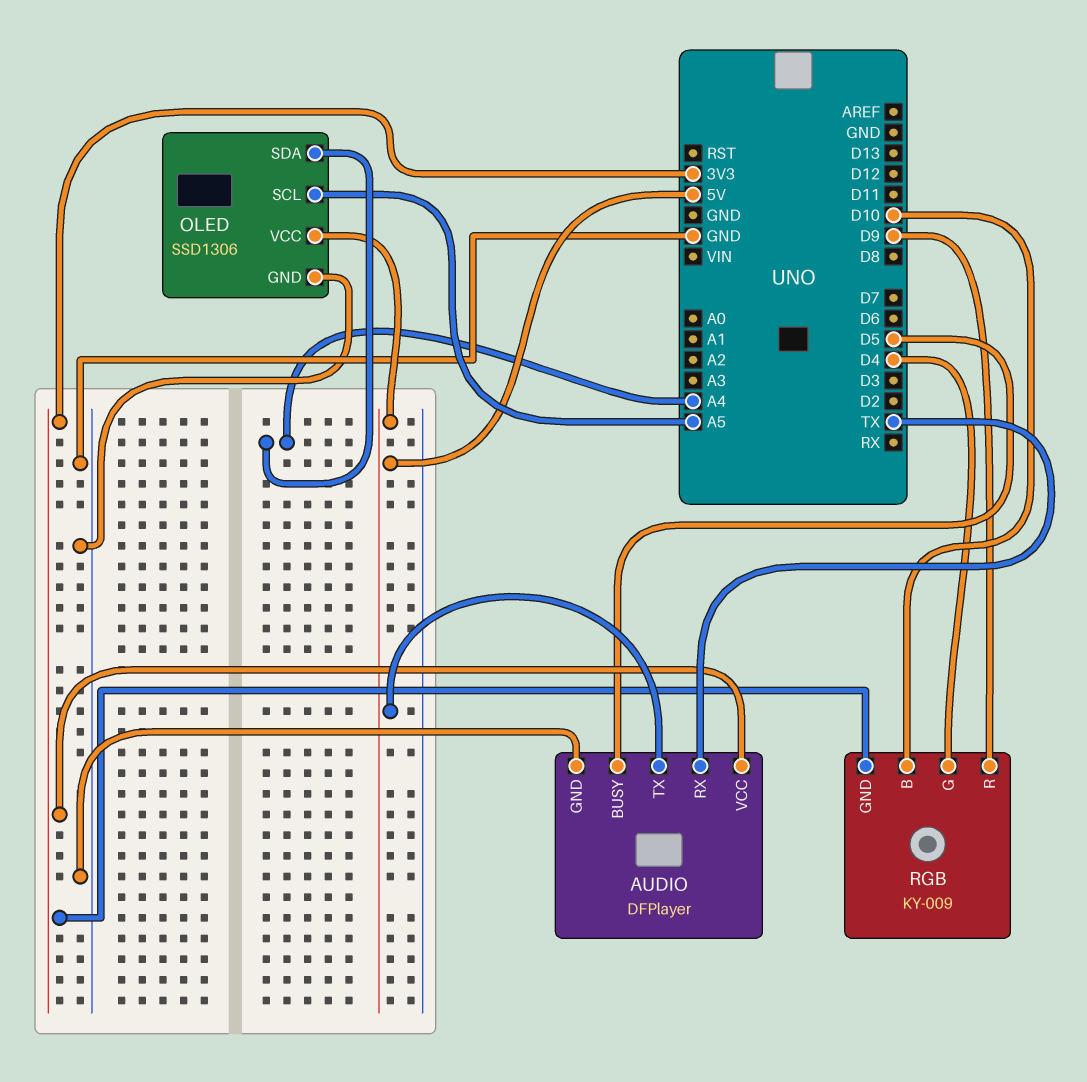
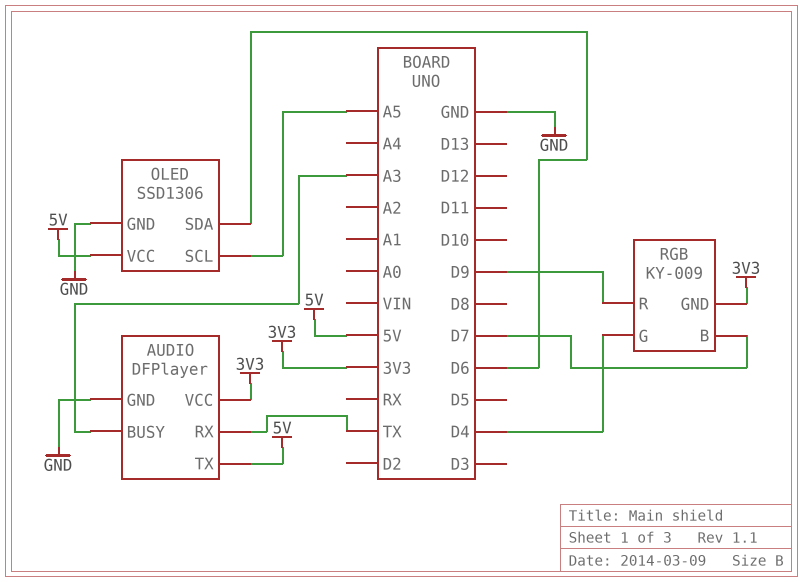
AUDIO pin BUSY: D5 -> A3
OLED pin SDA: A4 -> D6
RGB pin B: D10 -> D7

